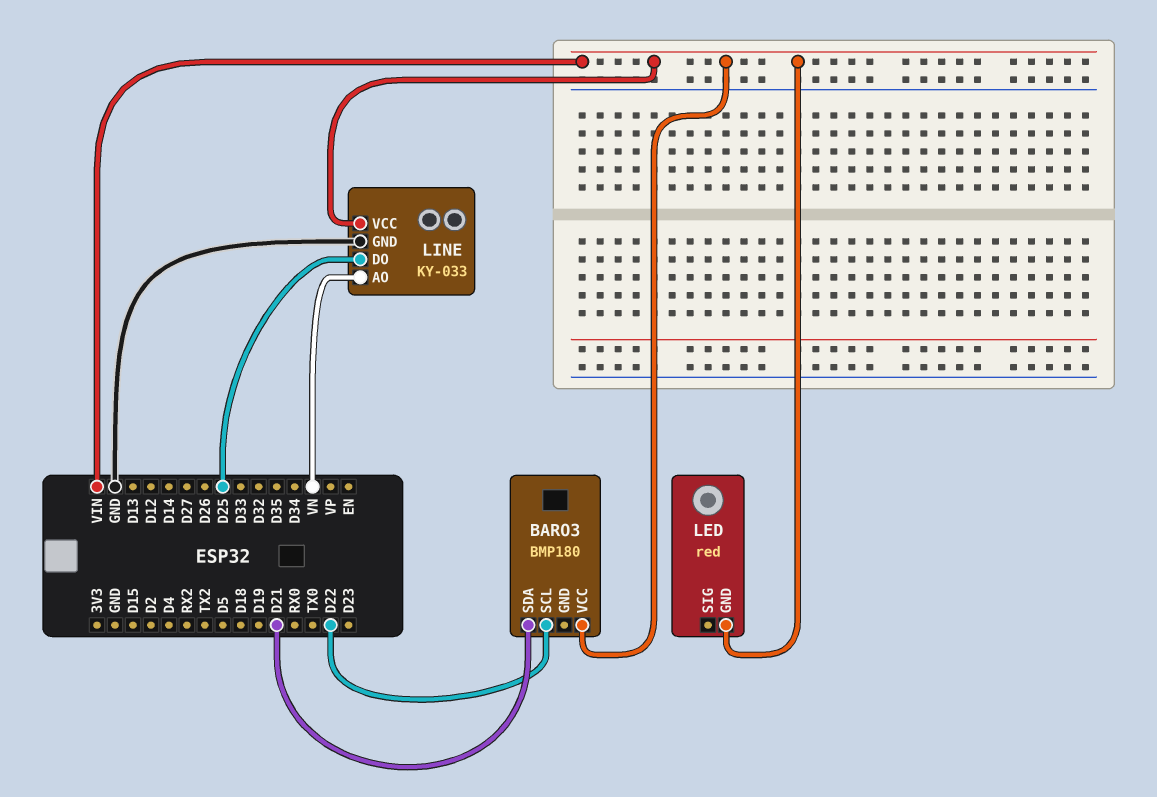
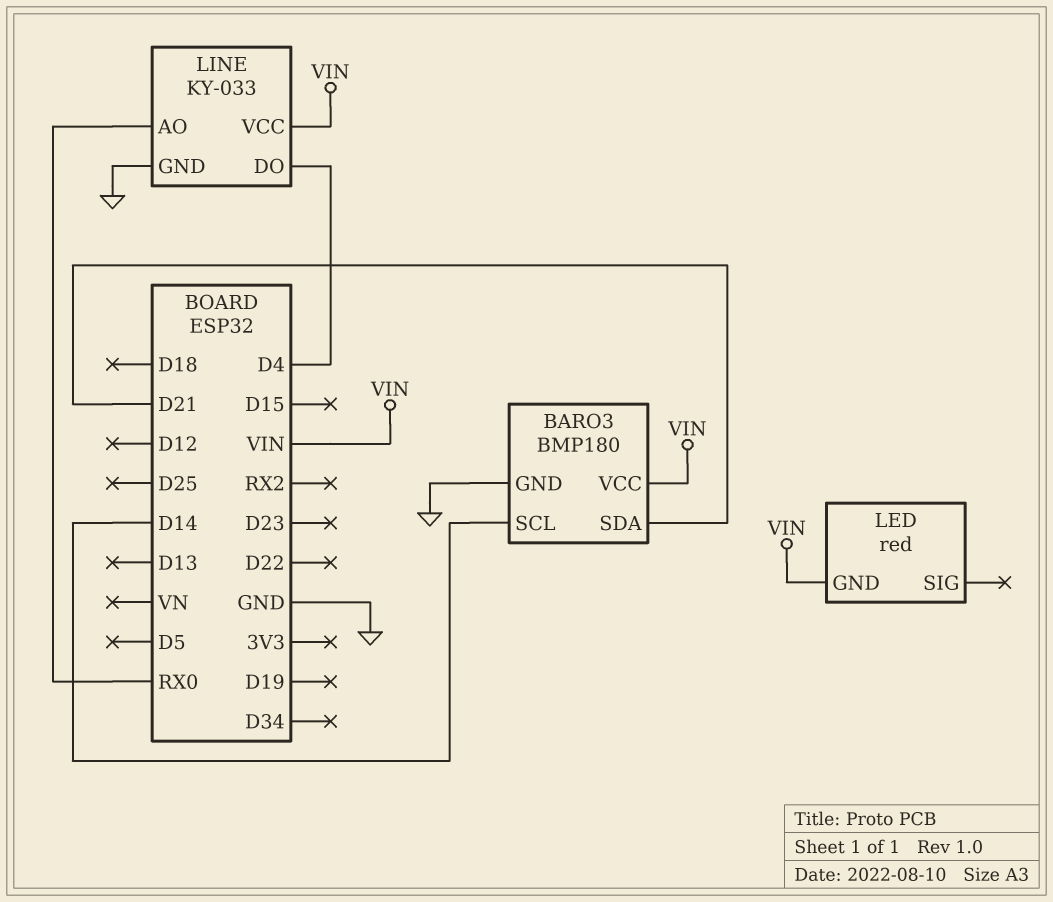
BARO3 pin GND: none -> GND
BARO3 pin SCL: D22 -> D14
LINE pin AO: VN -> RX0
LINE pin DO: D25 -> D4

